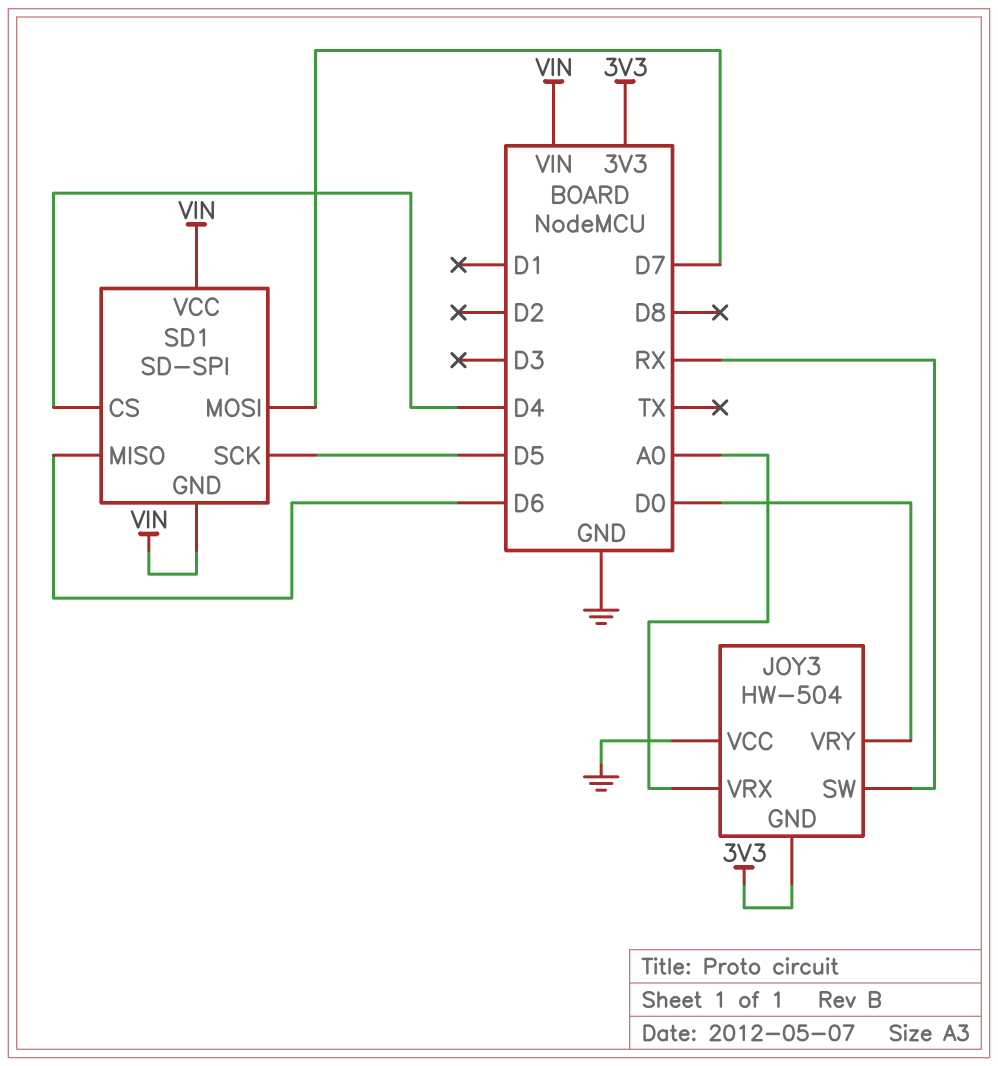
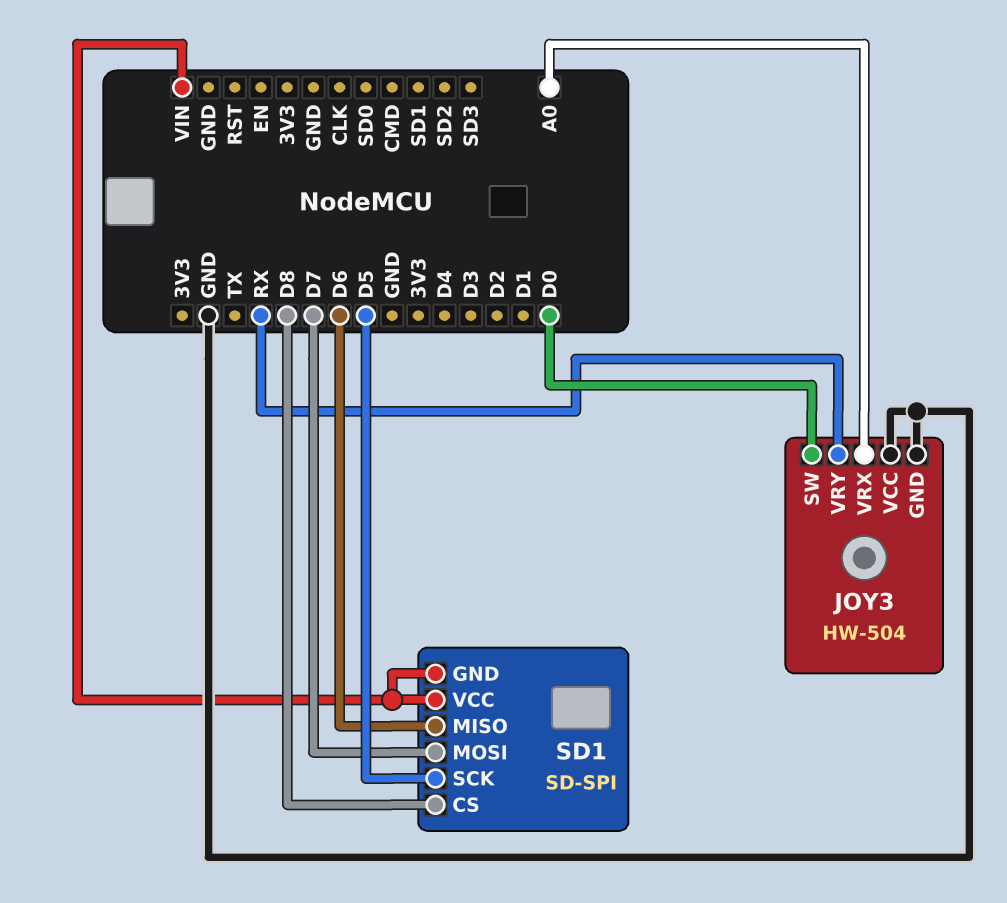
JOY3 pin GND: 3V3 -> GND
JOY3 pin SW: RX -> D0
JOY3 pin VRY: D0 -> RX
SD1 pin CS: D4 -> D8

